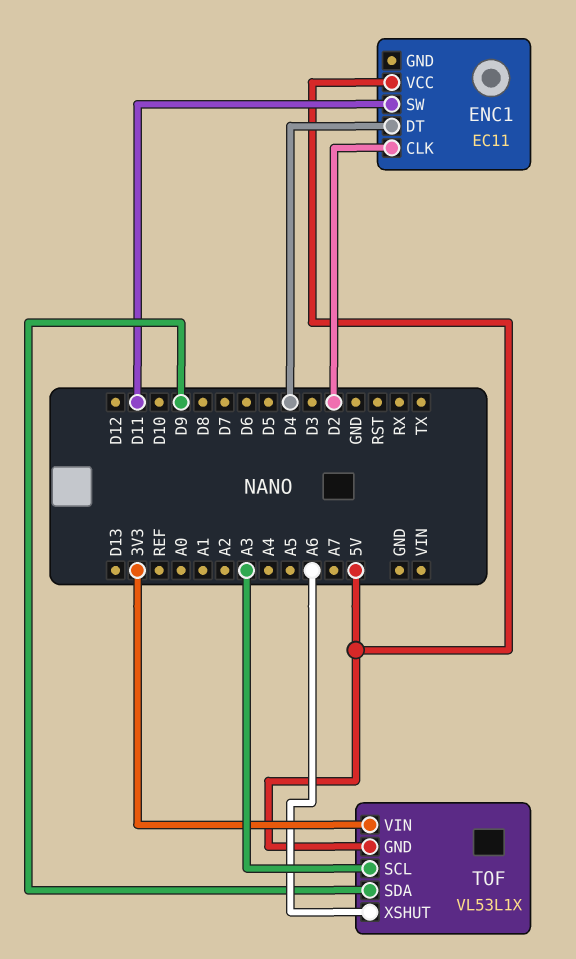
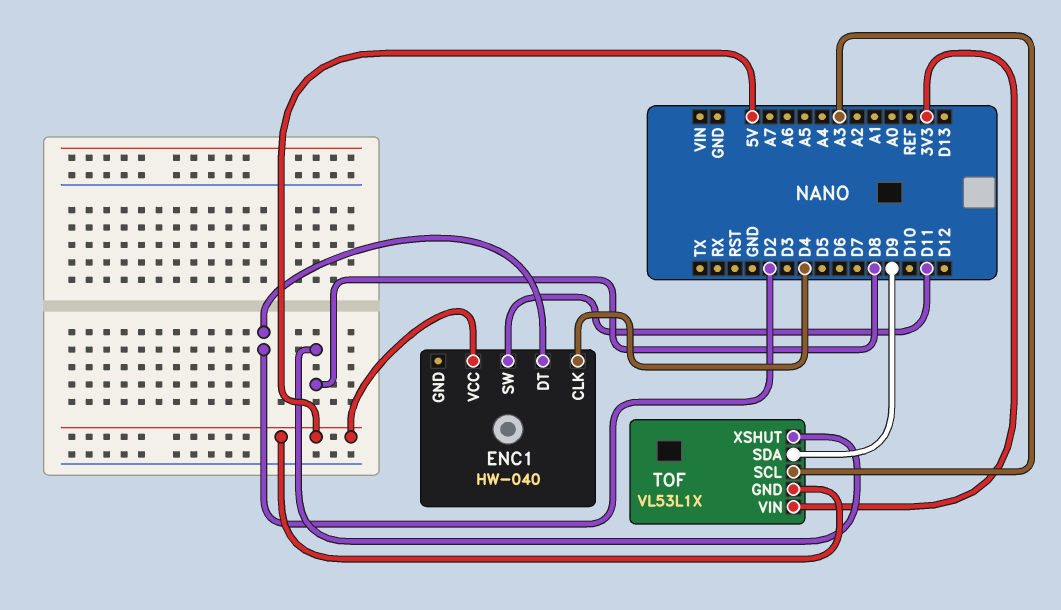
ENC1: EC11 -> HW-040
ENC1 pin CLK: D2 -> D4
ENC1 pin DT: D4 -> D2
TOF pin XSHUT: A6 -> D8

